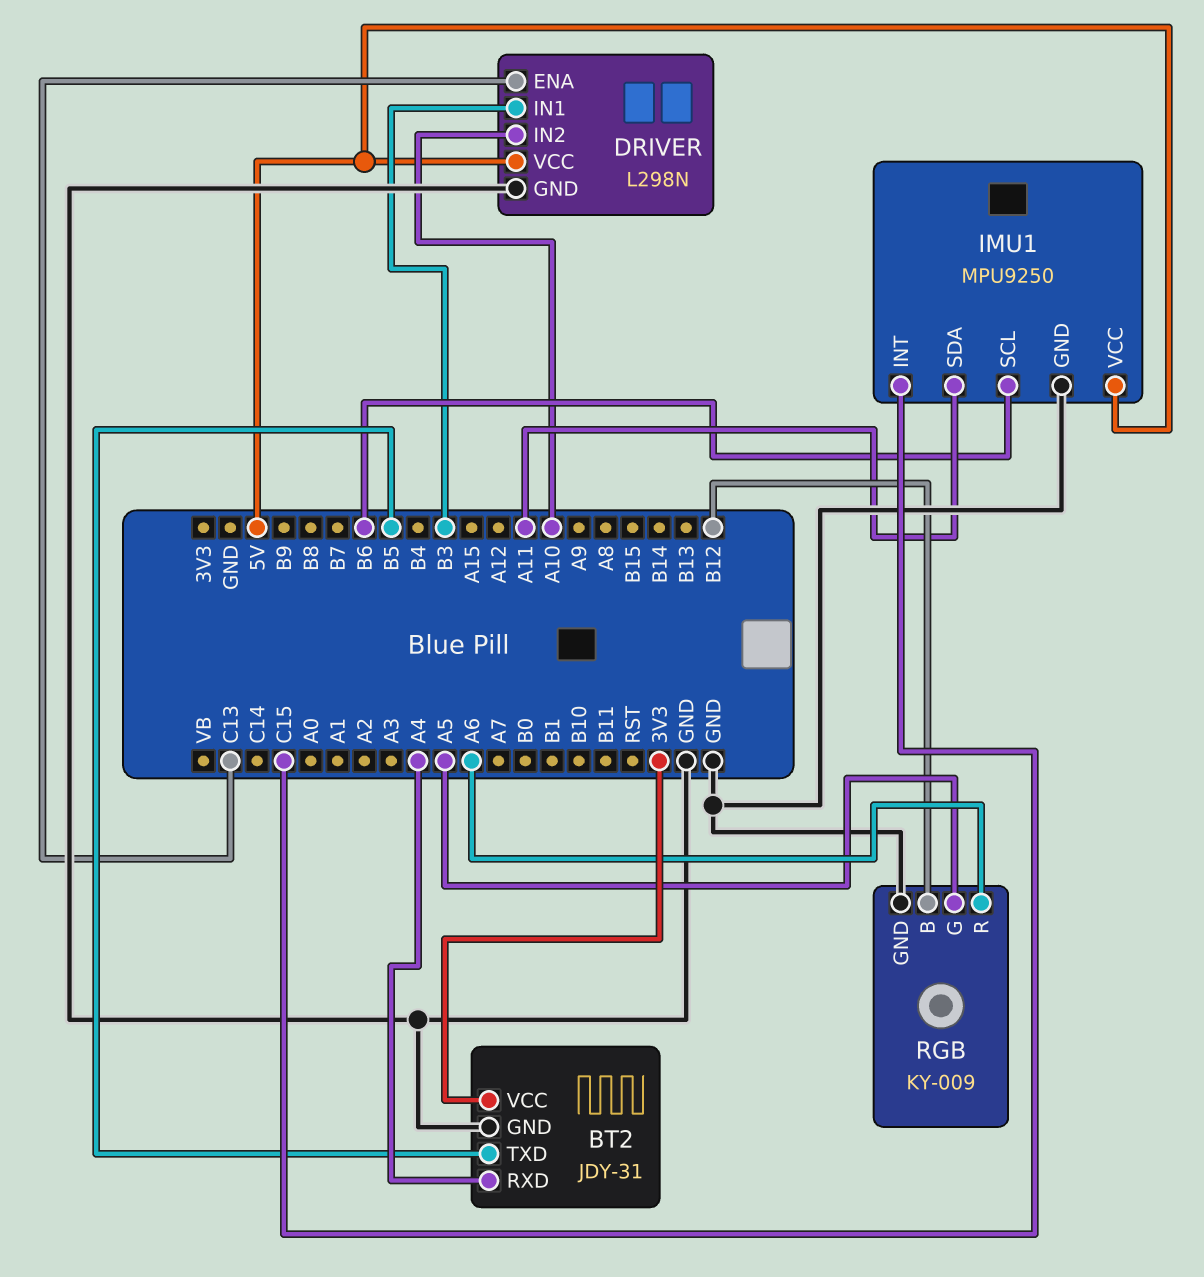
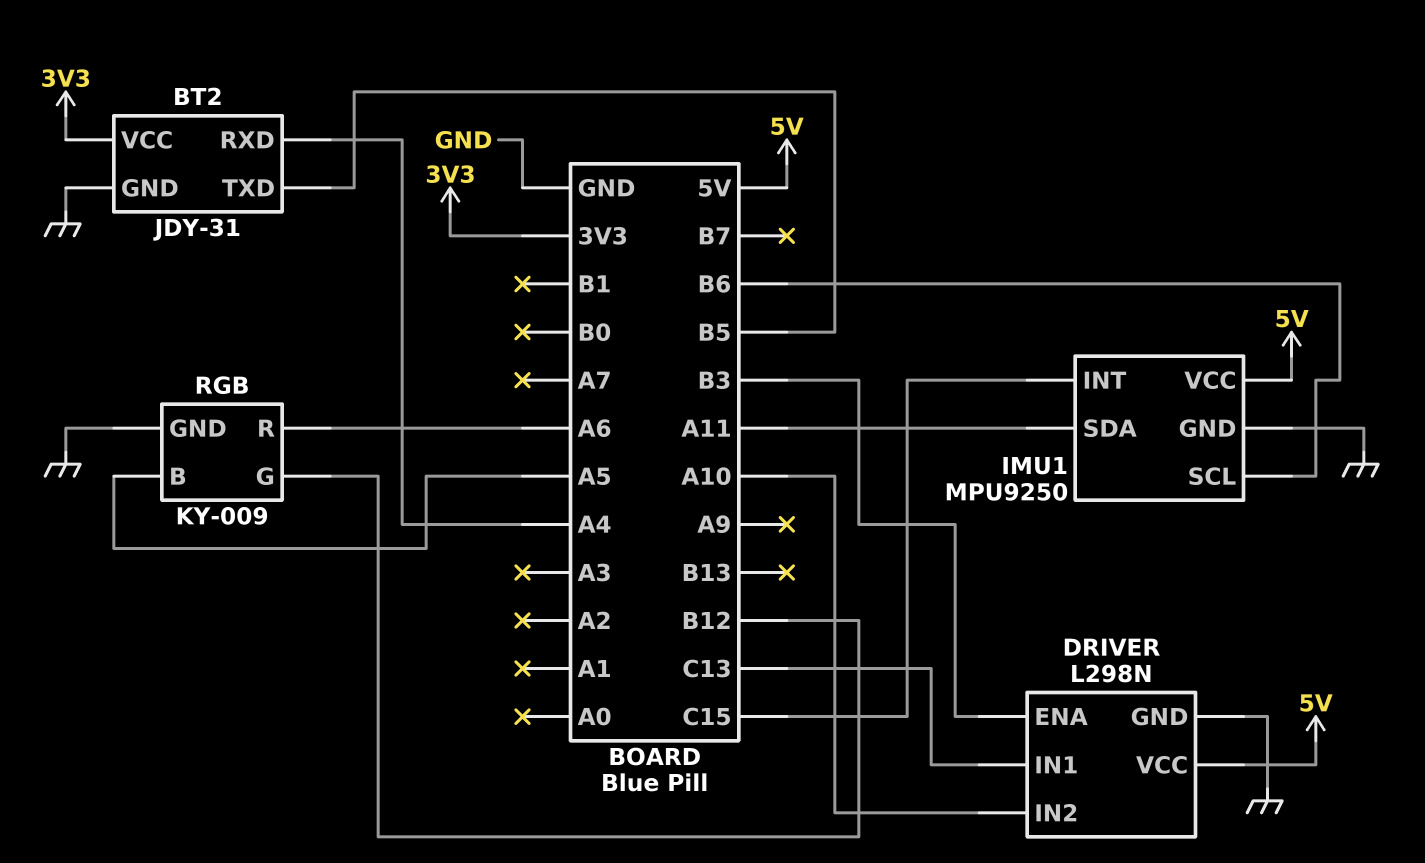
DRIVER pin ENA: C13 -> B3
DRIVER pin IN1: B3 -> C13
RGB pin B: B12 -> A5
RGB pin G: A5 -> B12

